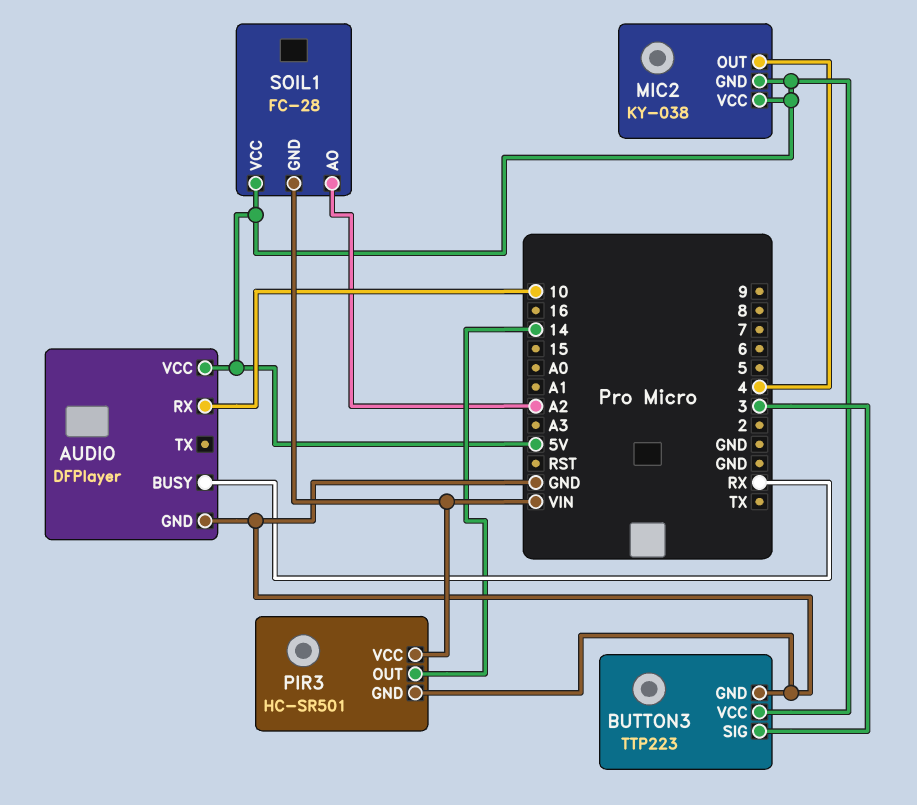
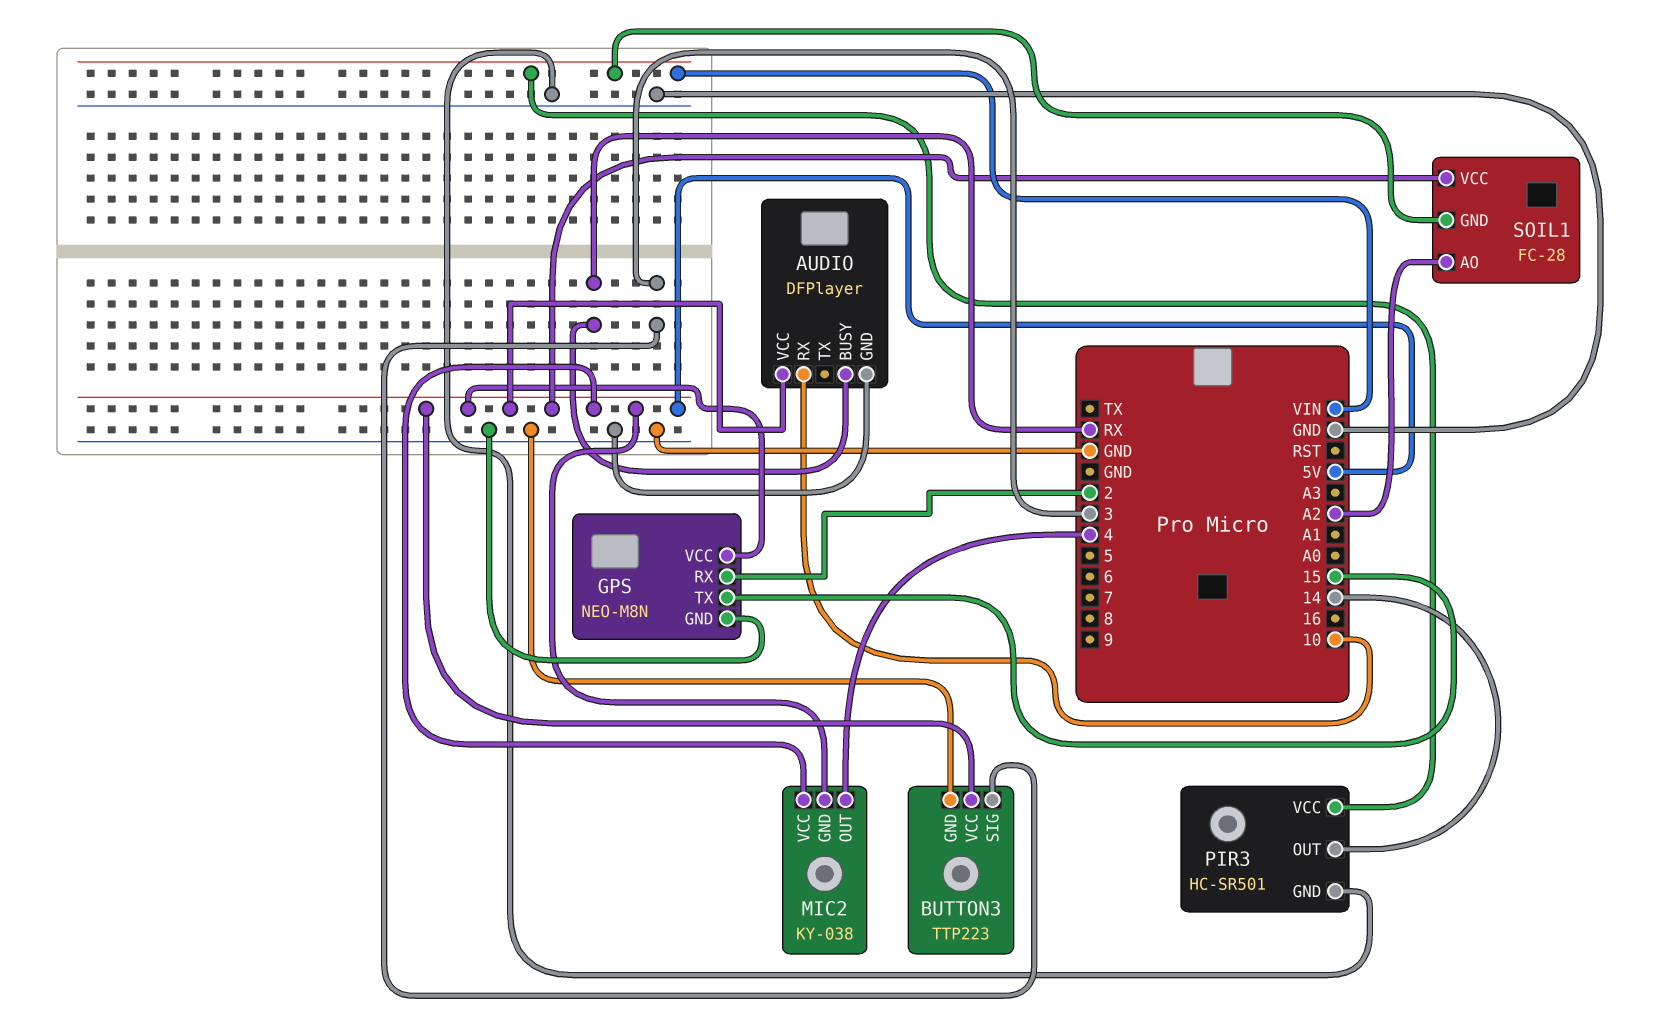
GPS: none -> NEO-M8N
GPS pin GND: none -> GND
GPS pin RX: none -> 2
GPS pin TX: none -> 15
GPS pin VCC: none -> 5V

